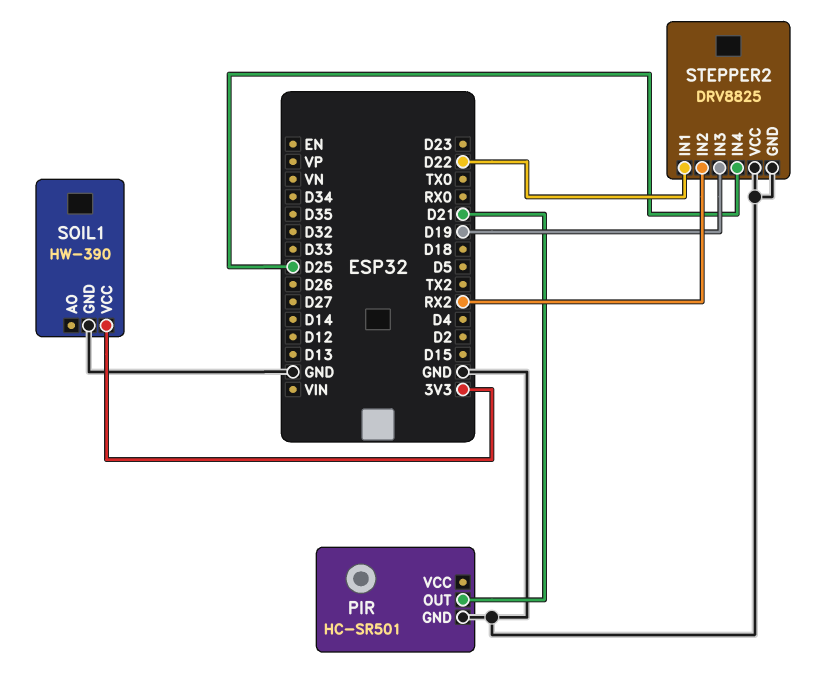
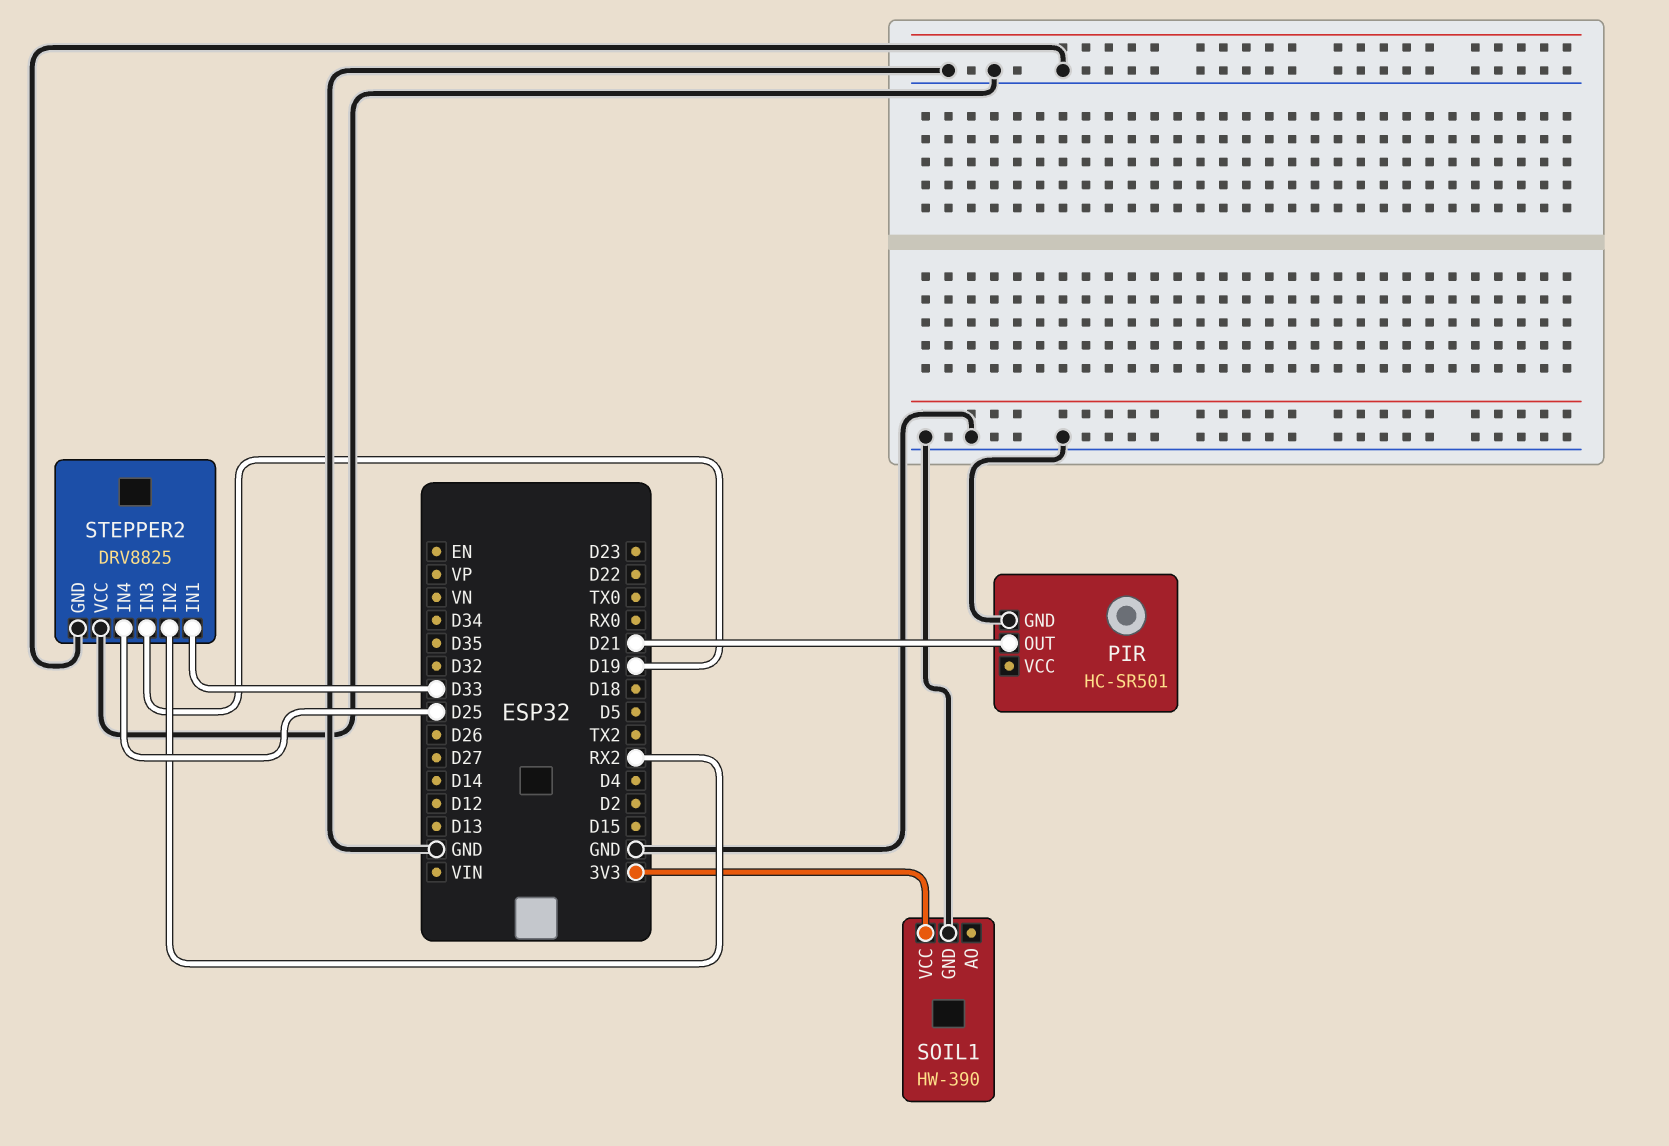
STEPPER2 pin IN1: D22 -> D33

